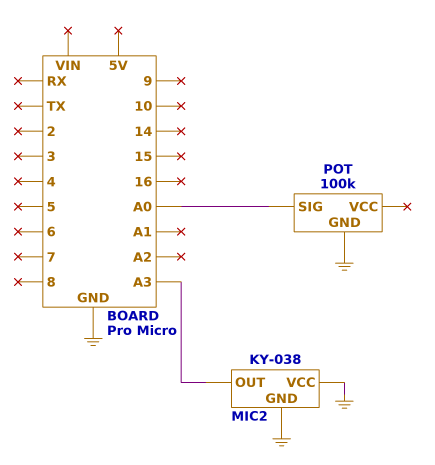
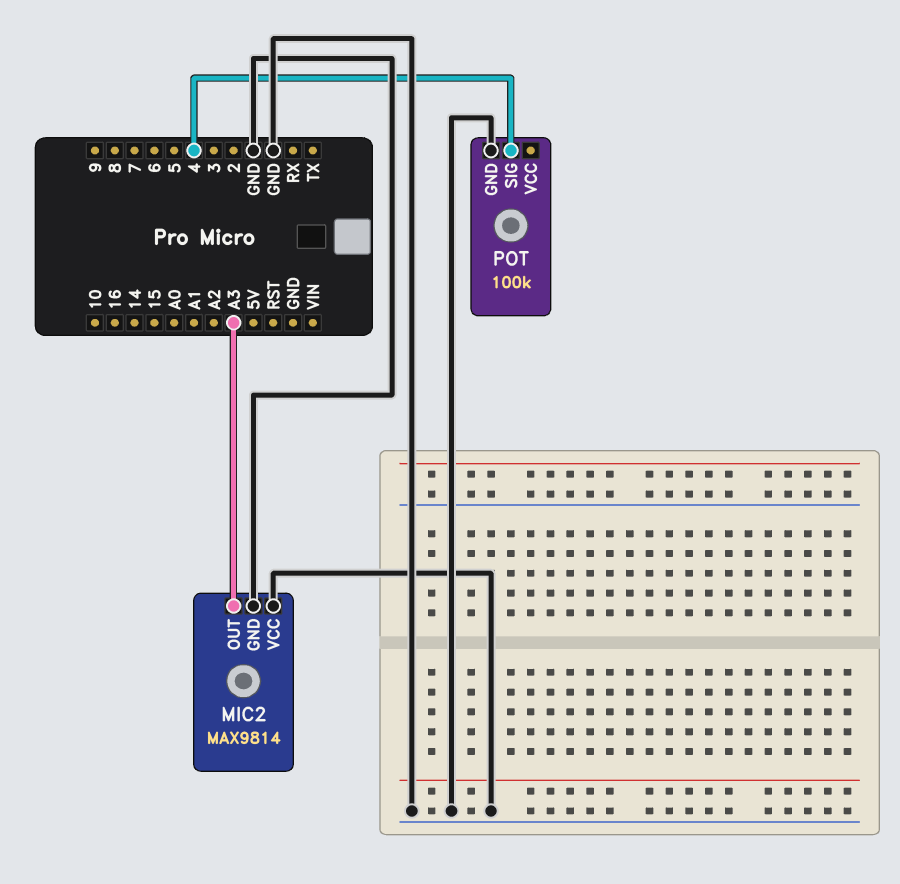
MIC2: KY-038 -> MAX9814
POT pin SIG: A0 -> 4

